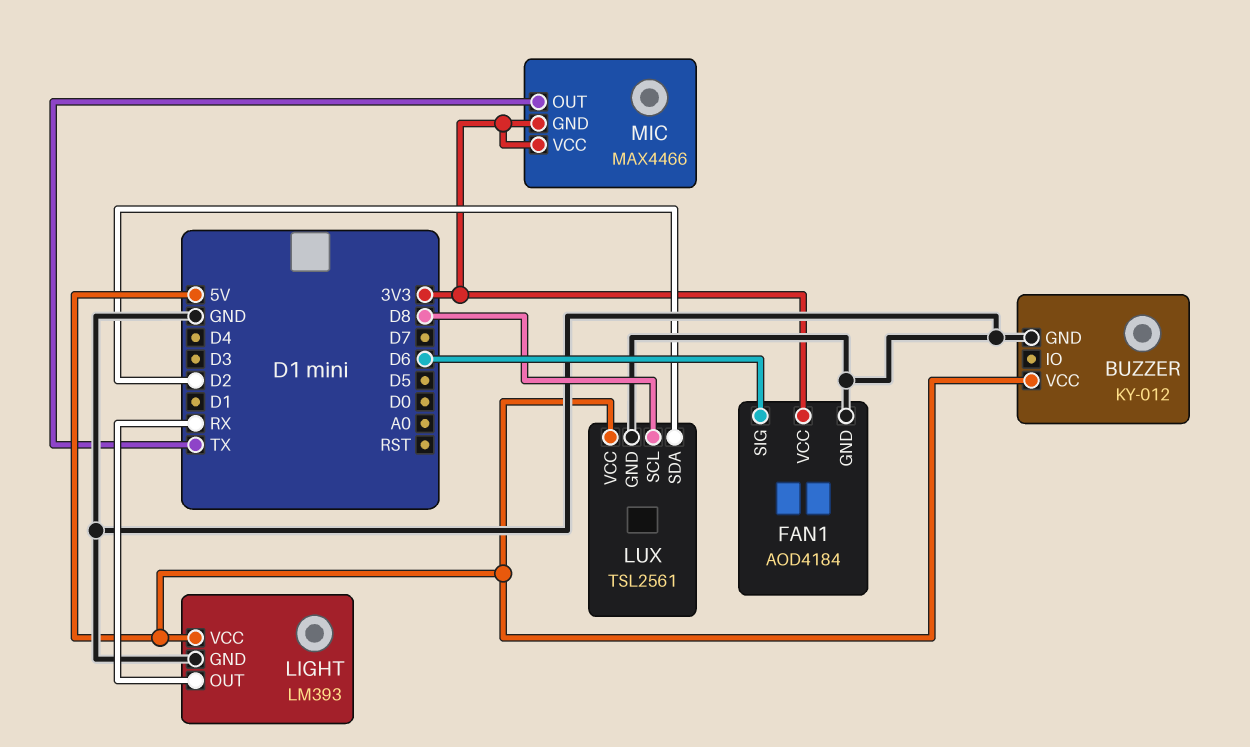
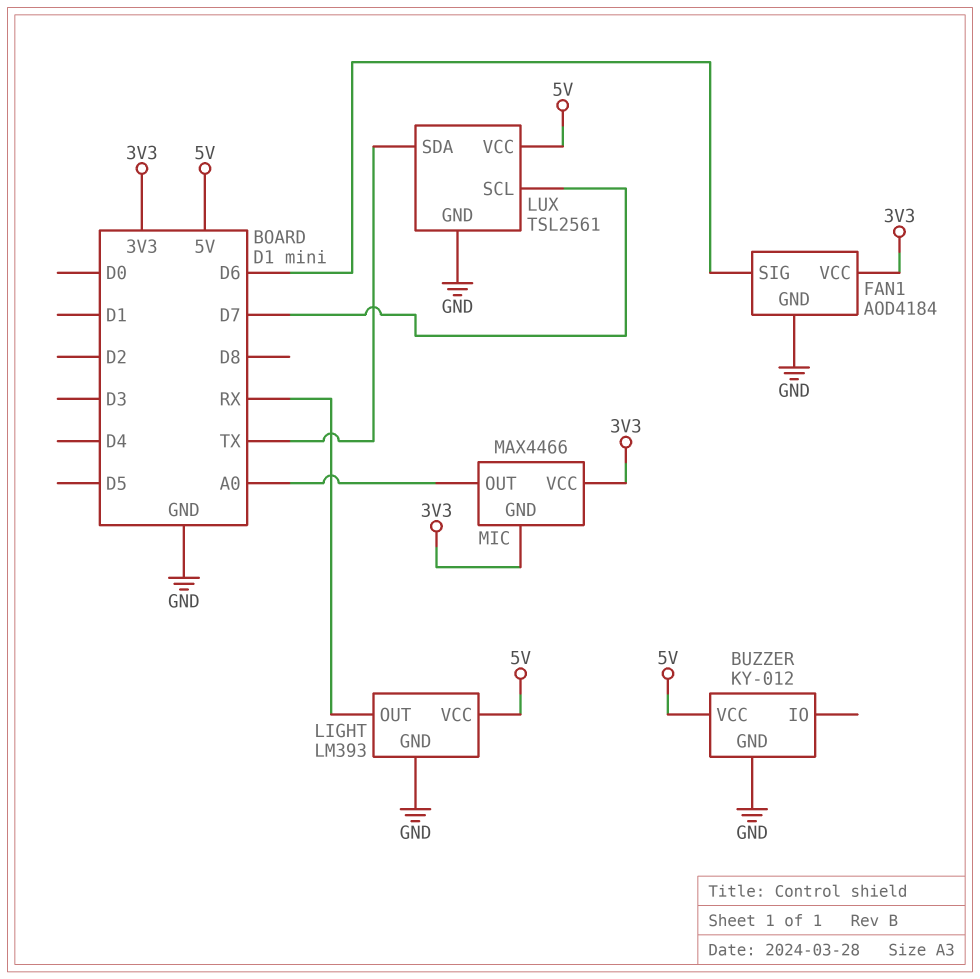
LUX pin SCL: D8 -> D7
LUX pin SDA: D2 -> TX
MIC pin OUT: TX -> A0

